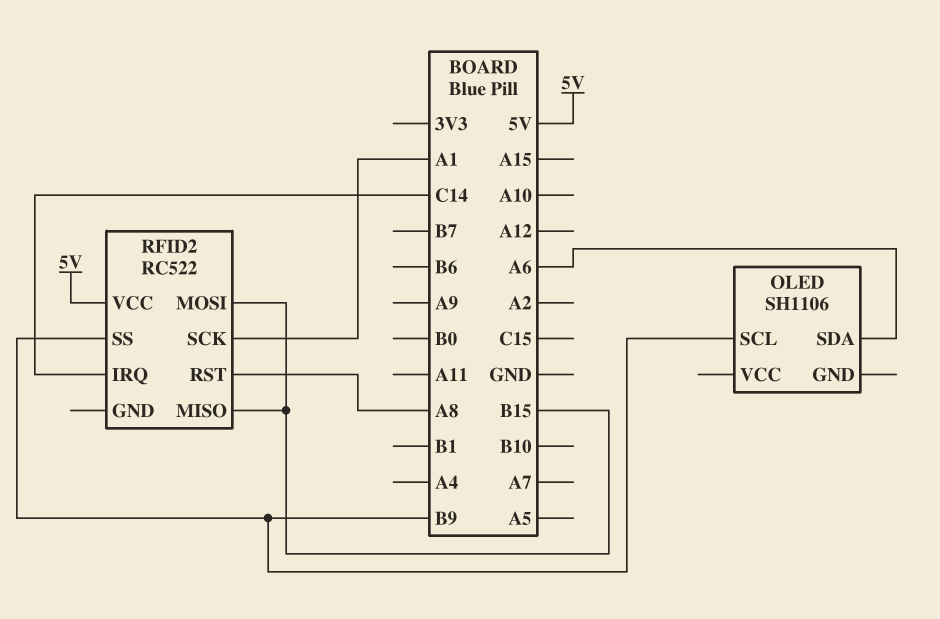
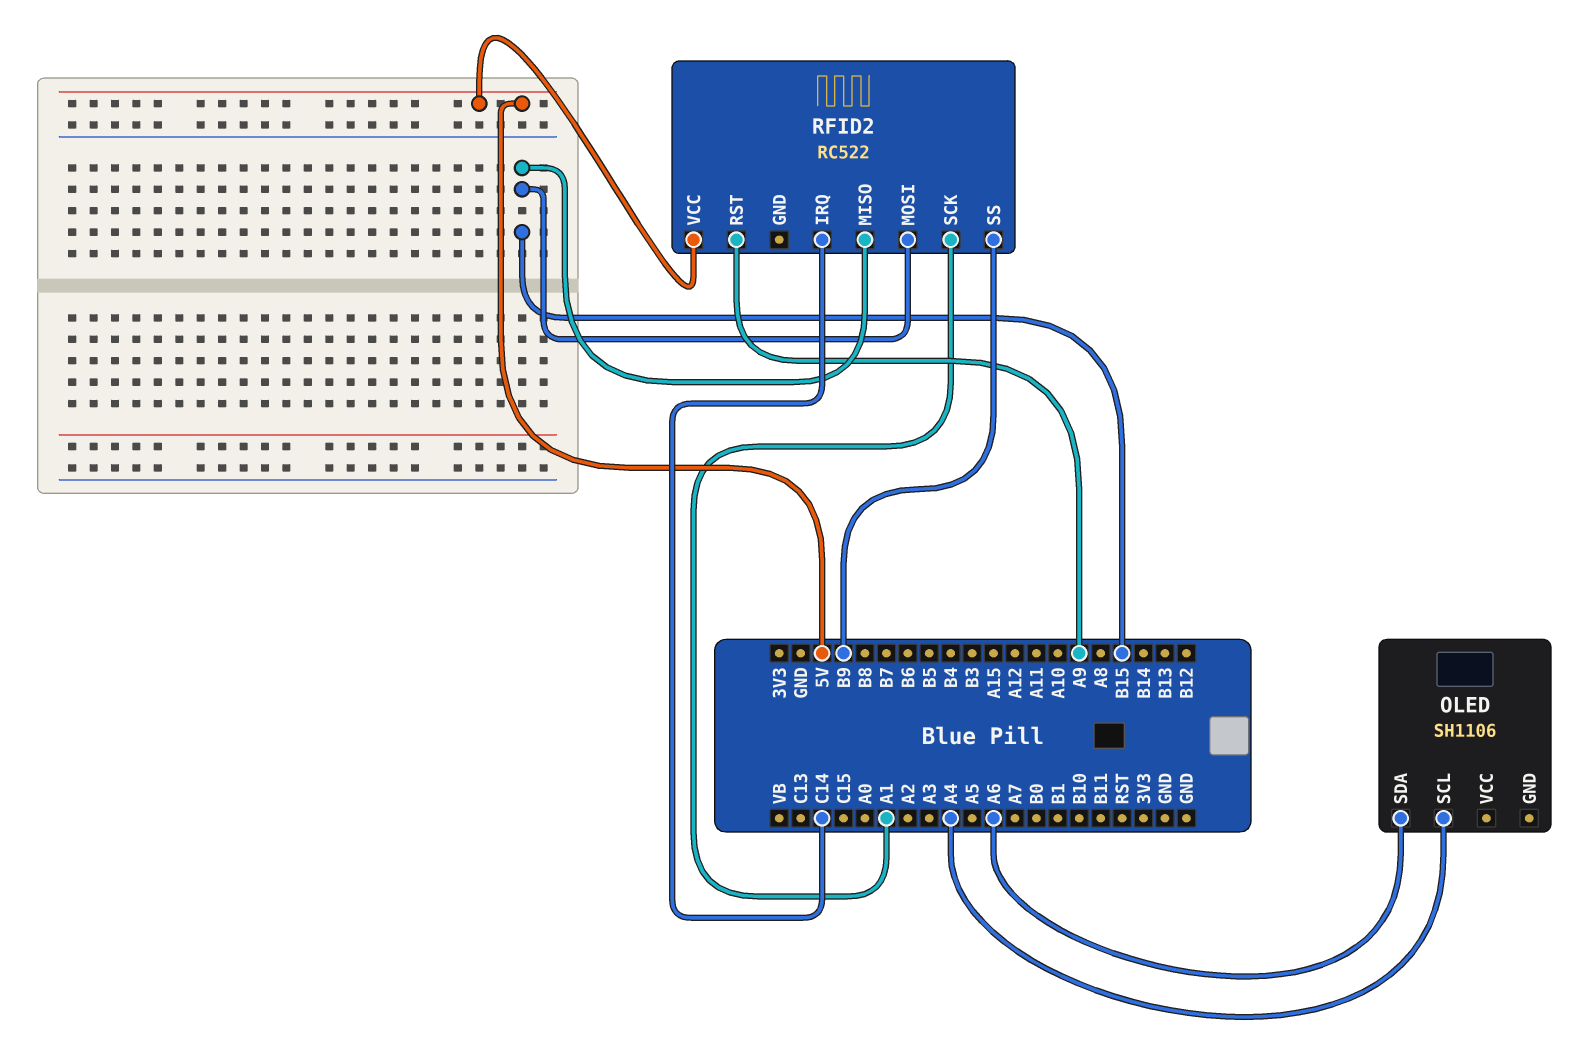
OLED pin SCL: B9 -> A4
RFID2 pin RST: A8 -> A9

